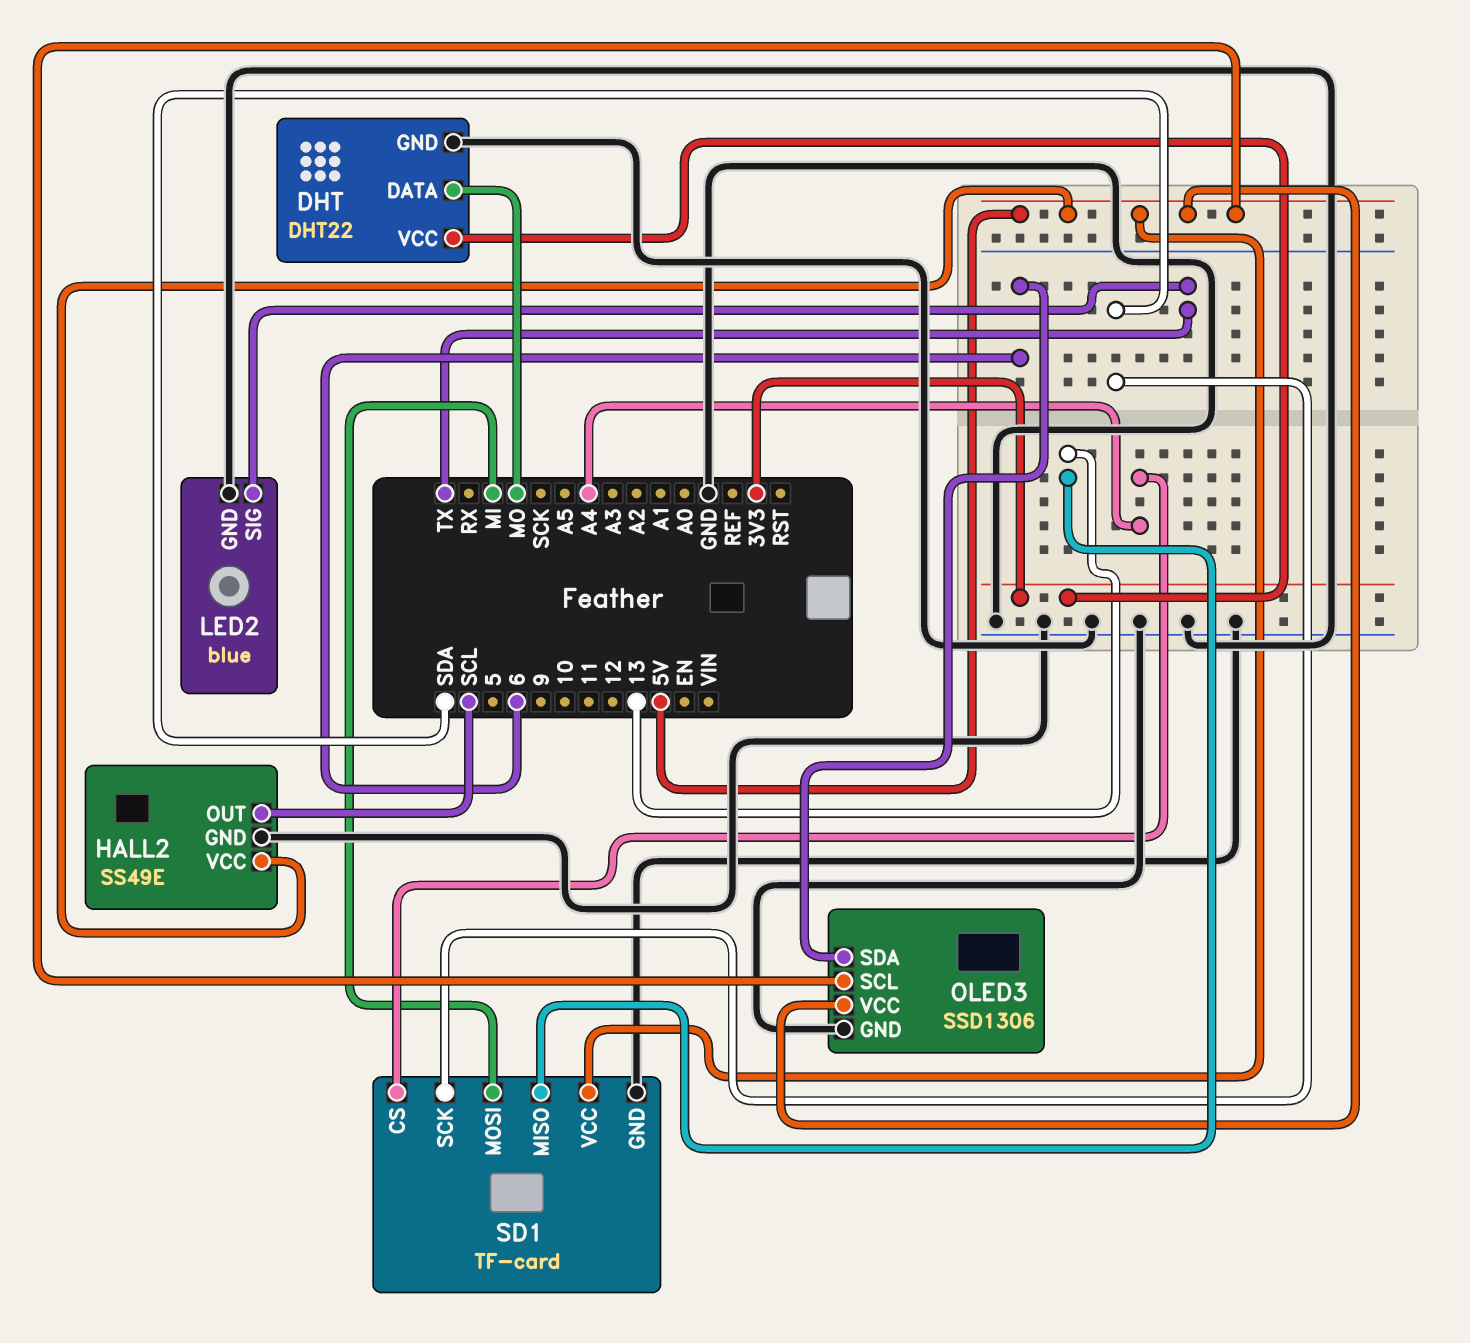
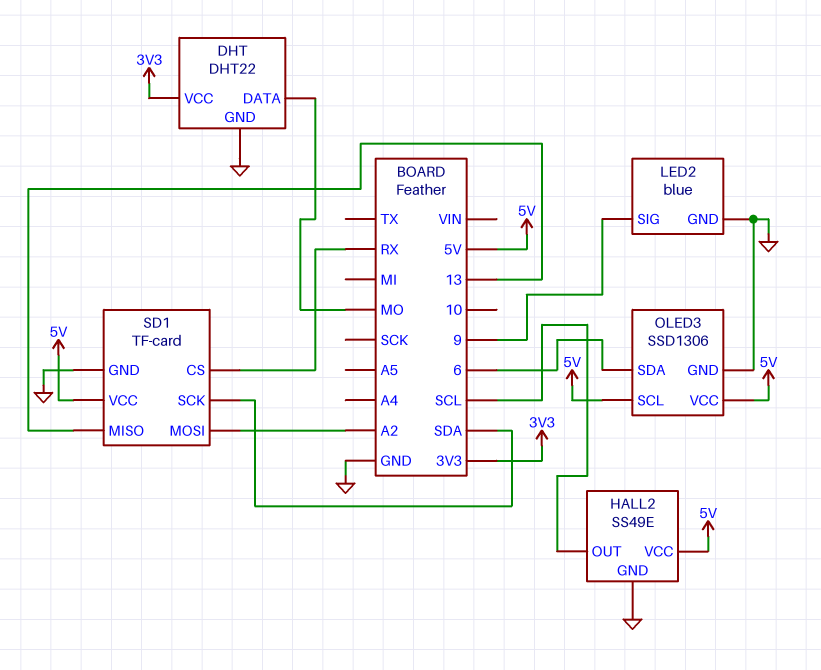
LED2 pin SIG: TX -> 9
SD1 pin CS: A4 -> RX
SD1 pin MOSI: MI -> A2

